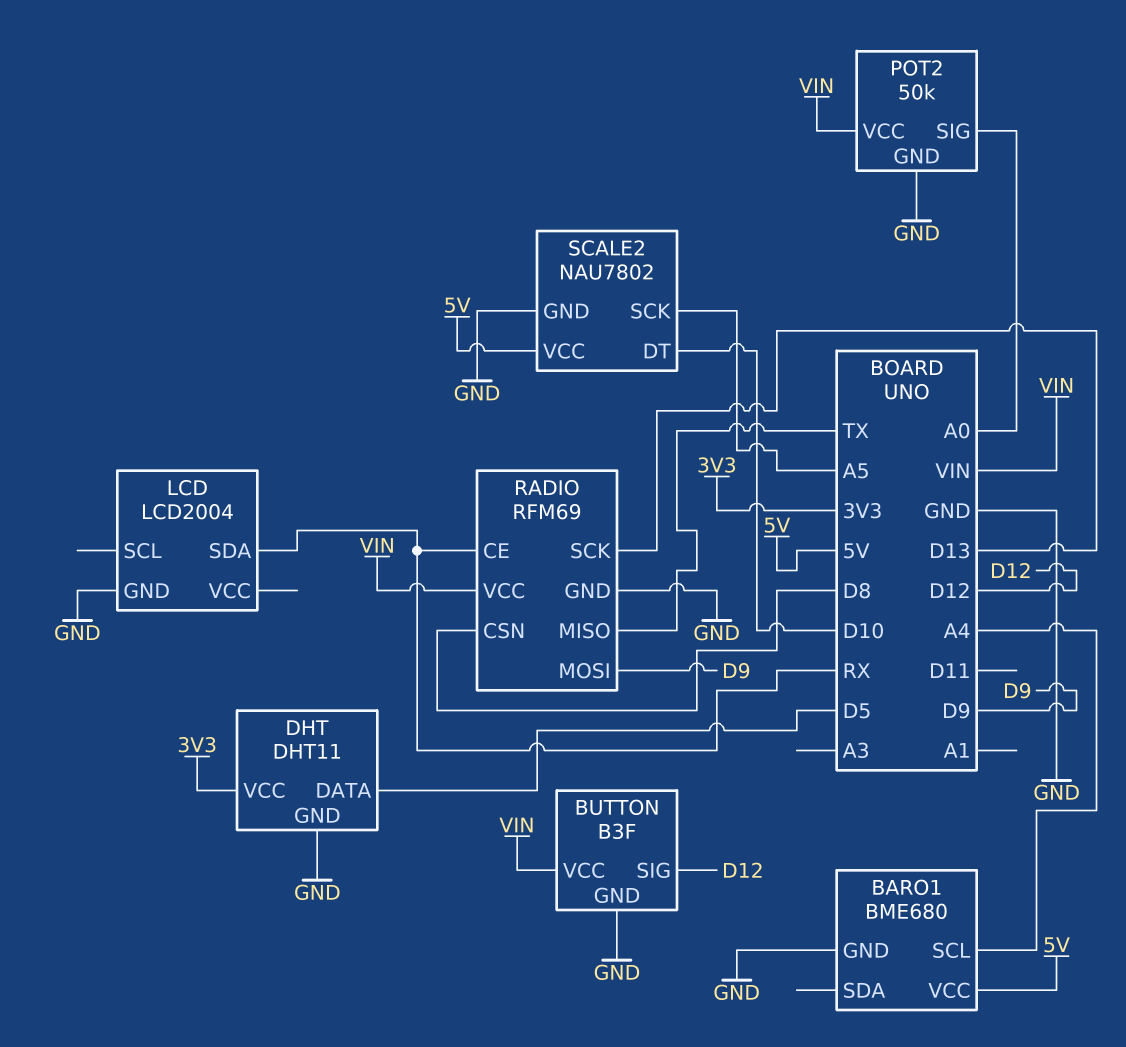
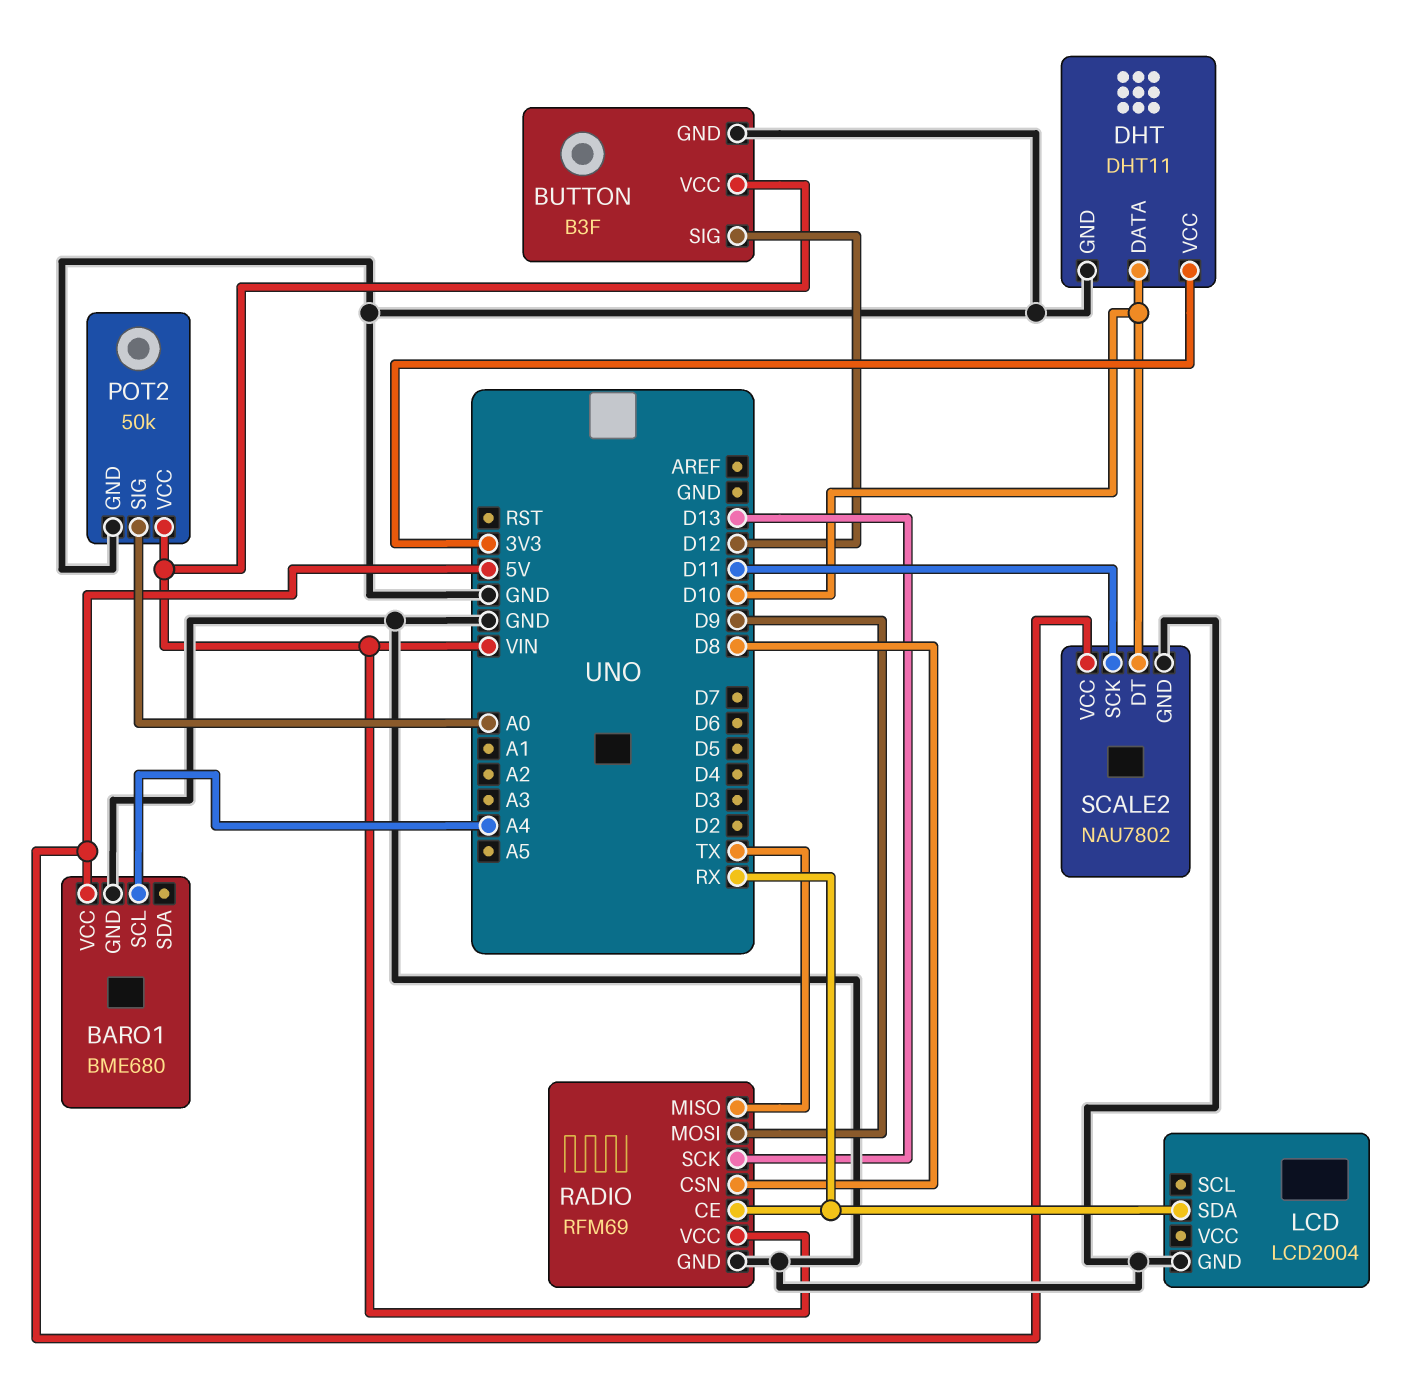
DHT pin DATA: D5 -> D10
SCALE2 pin SCK: A5 -> D11

